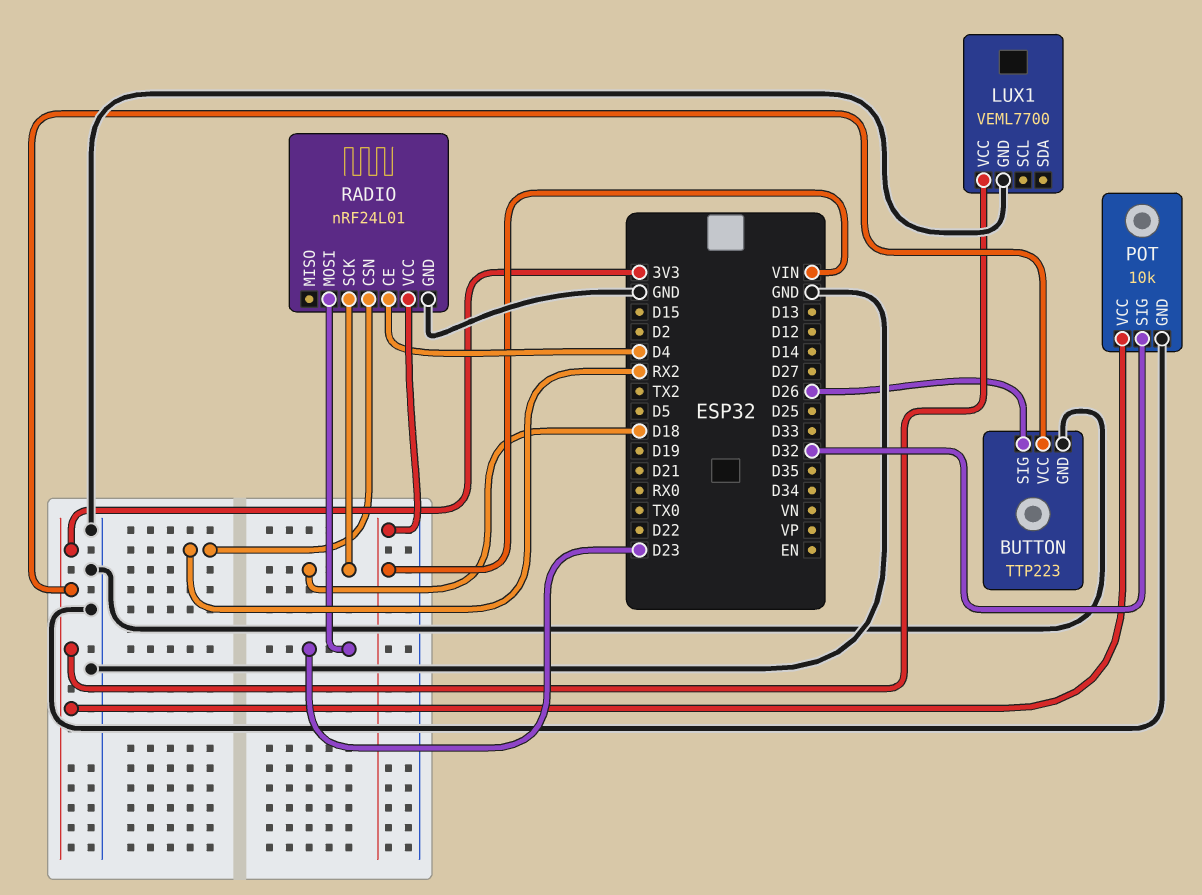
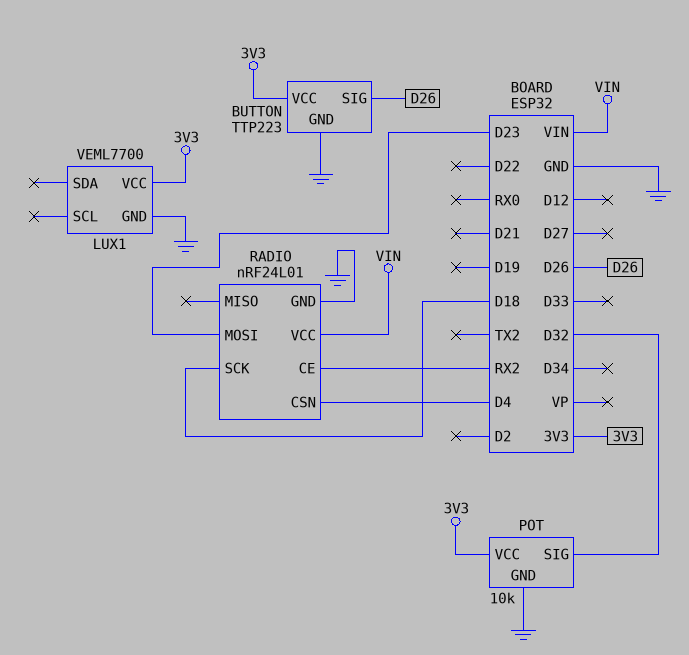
RADIO pin CE: D4 -> RX2
RADIO pin CSN: RX2 -> D4

